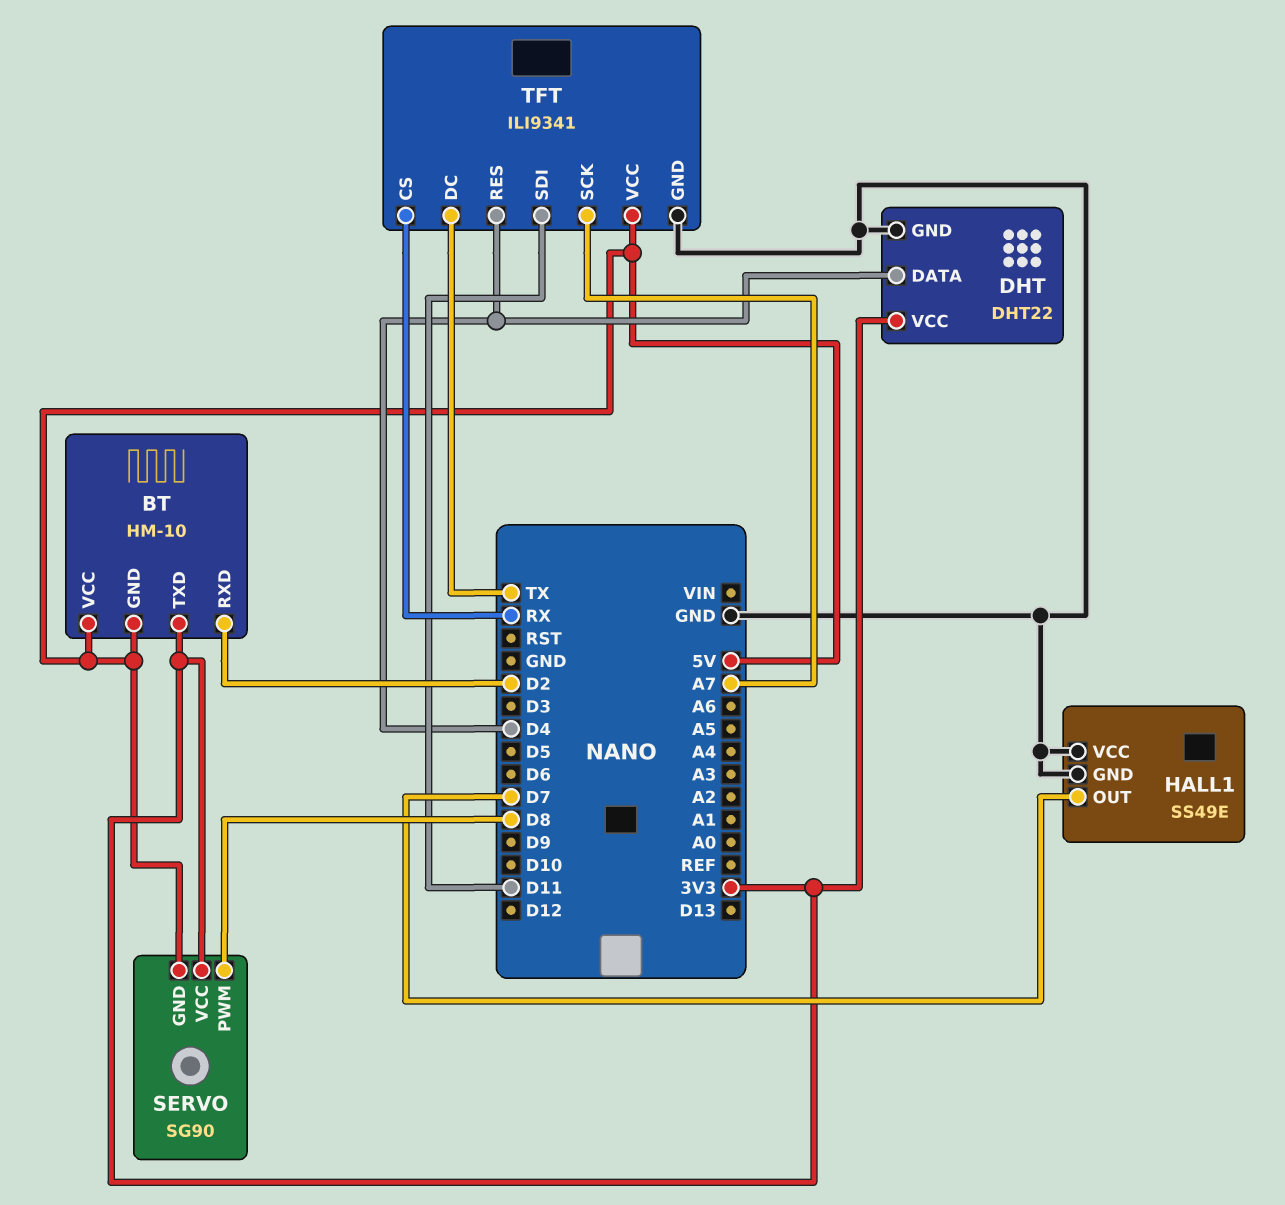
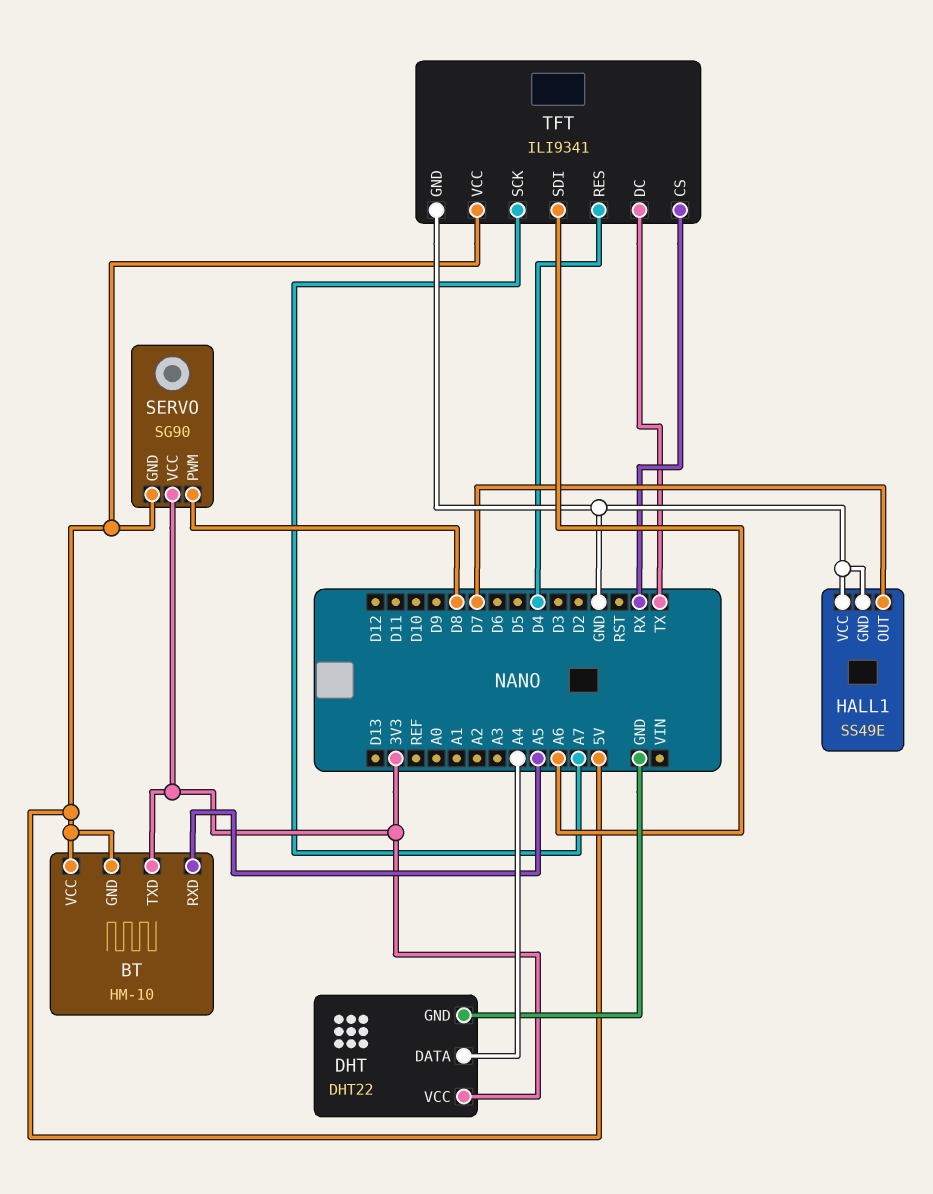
BT pin RXD: D2 -> A5
DHT pin DATA: D4 -> A4
TFT pin SDI: D11 -> A6

